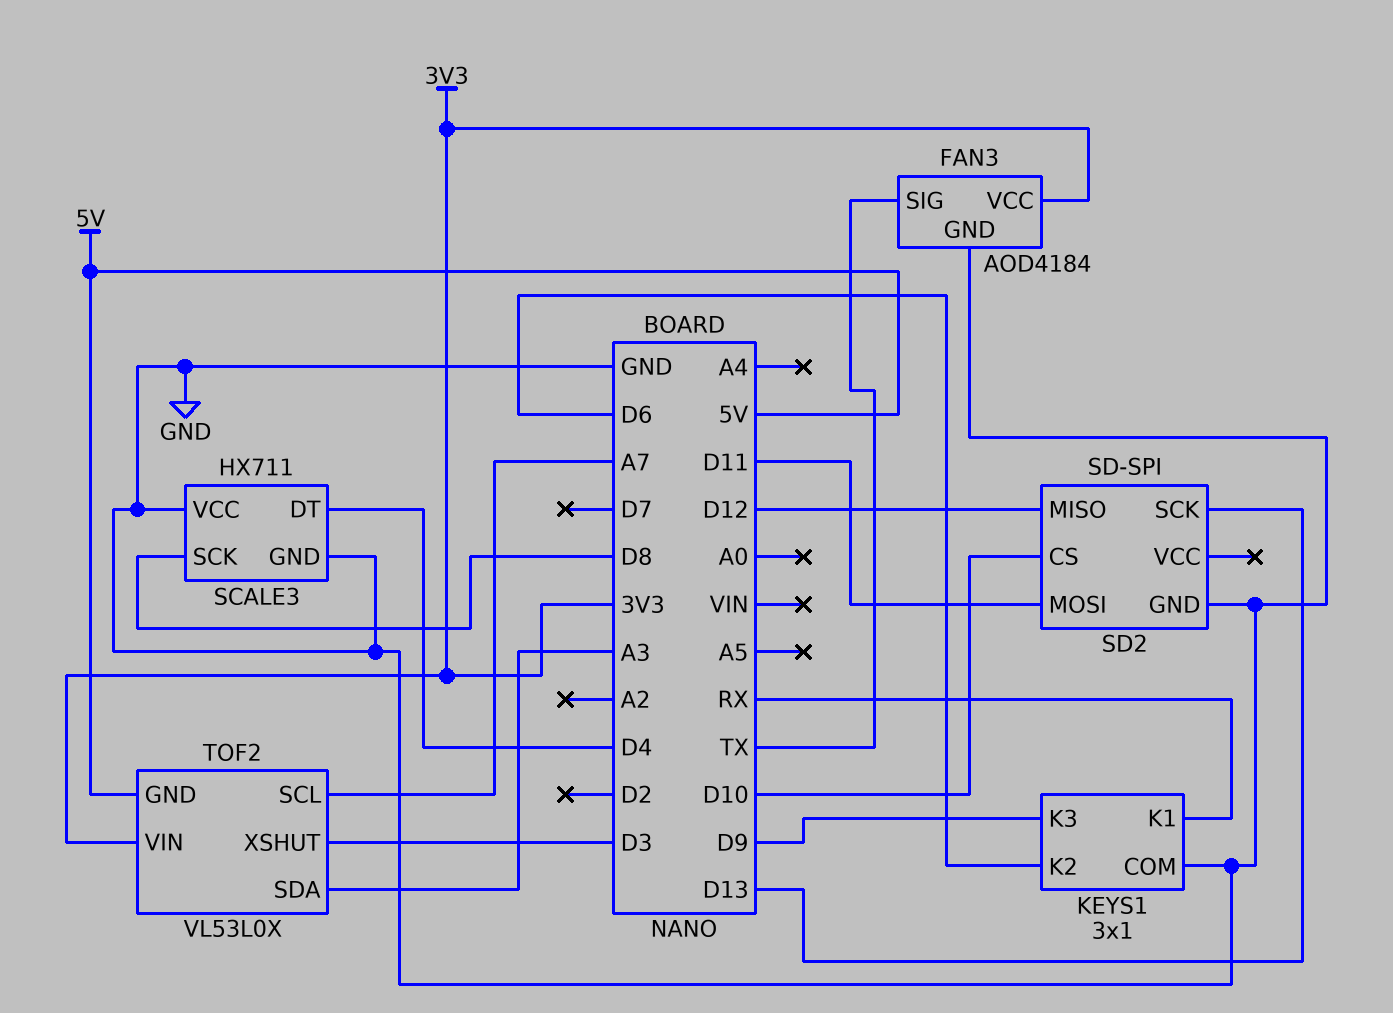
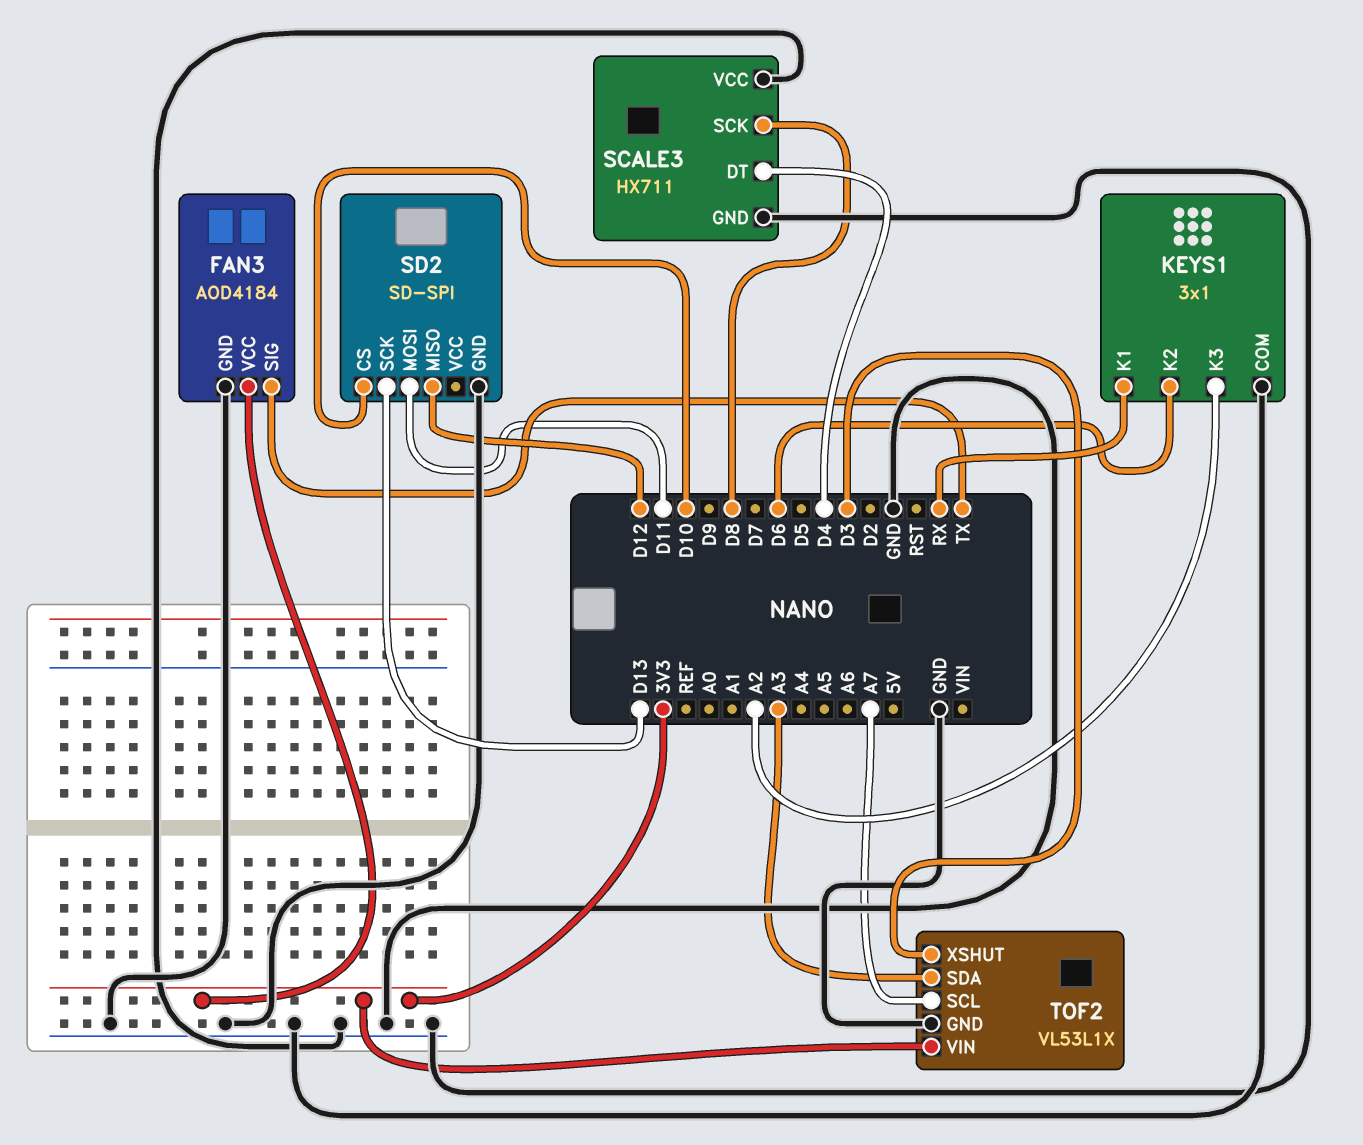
KEYS1 pin K3: D9 -> A2
TOF2: VL53L0X -> VL53L1X
TOF2 pin GND: 5V -> GND

